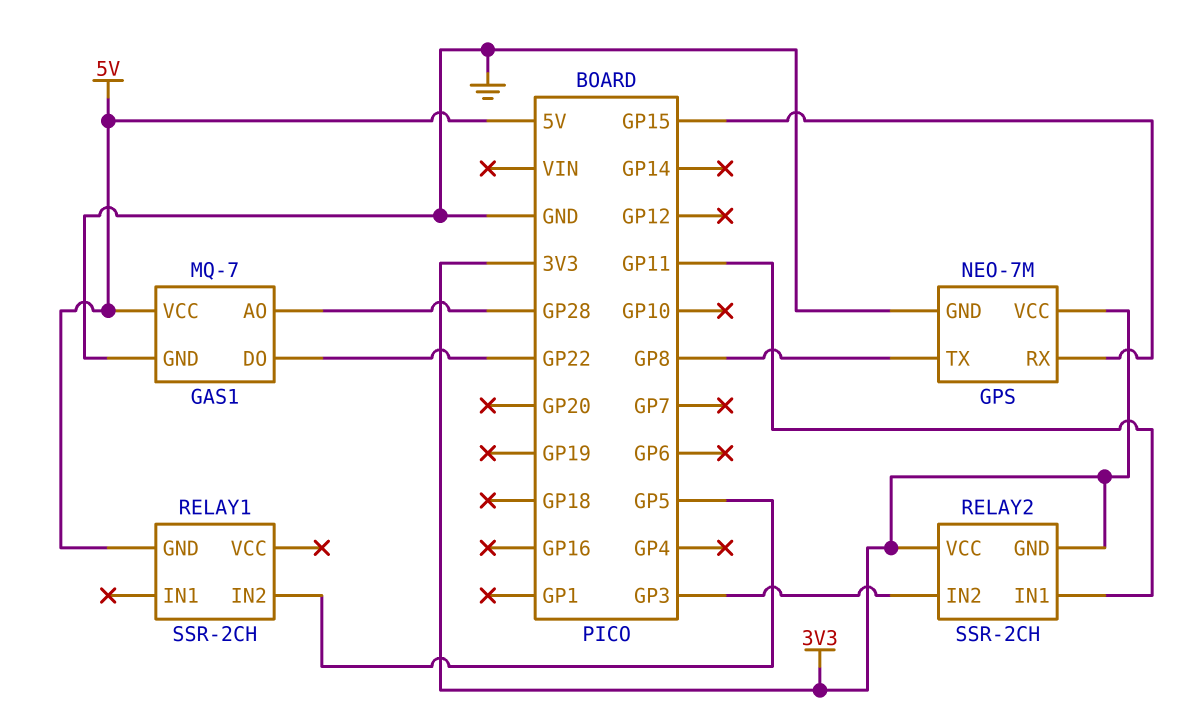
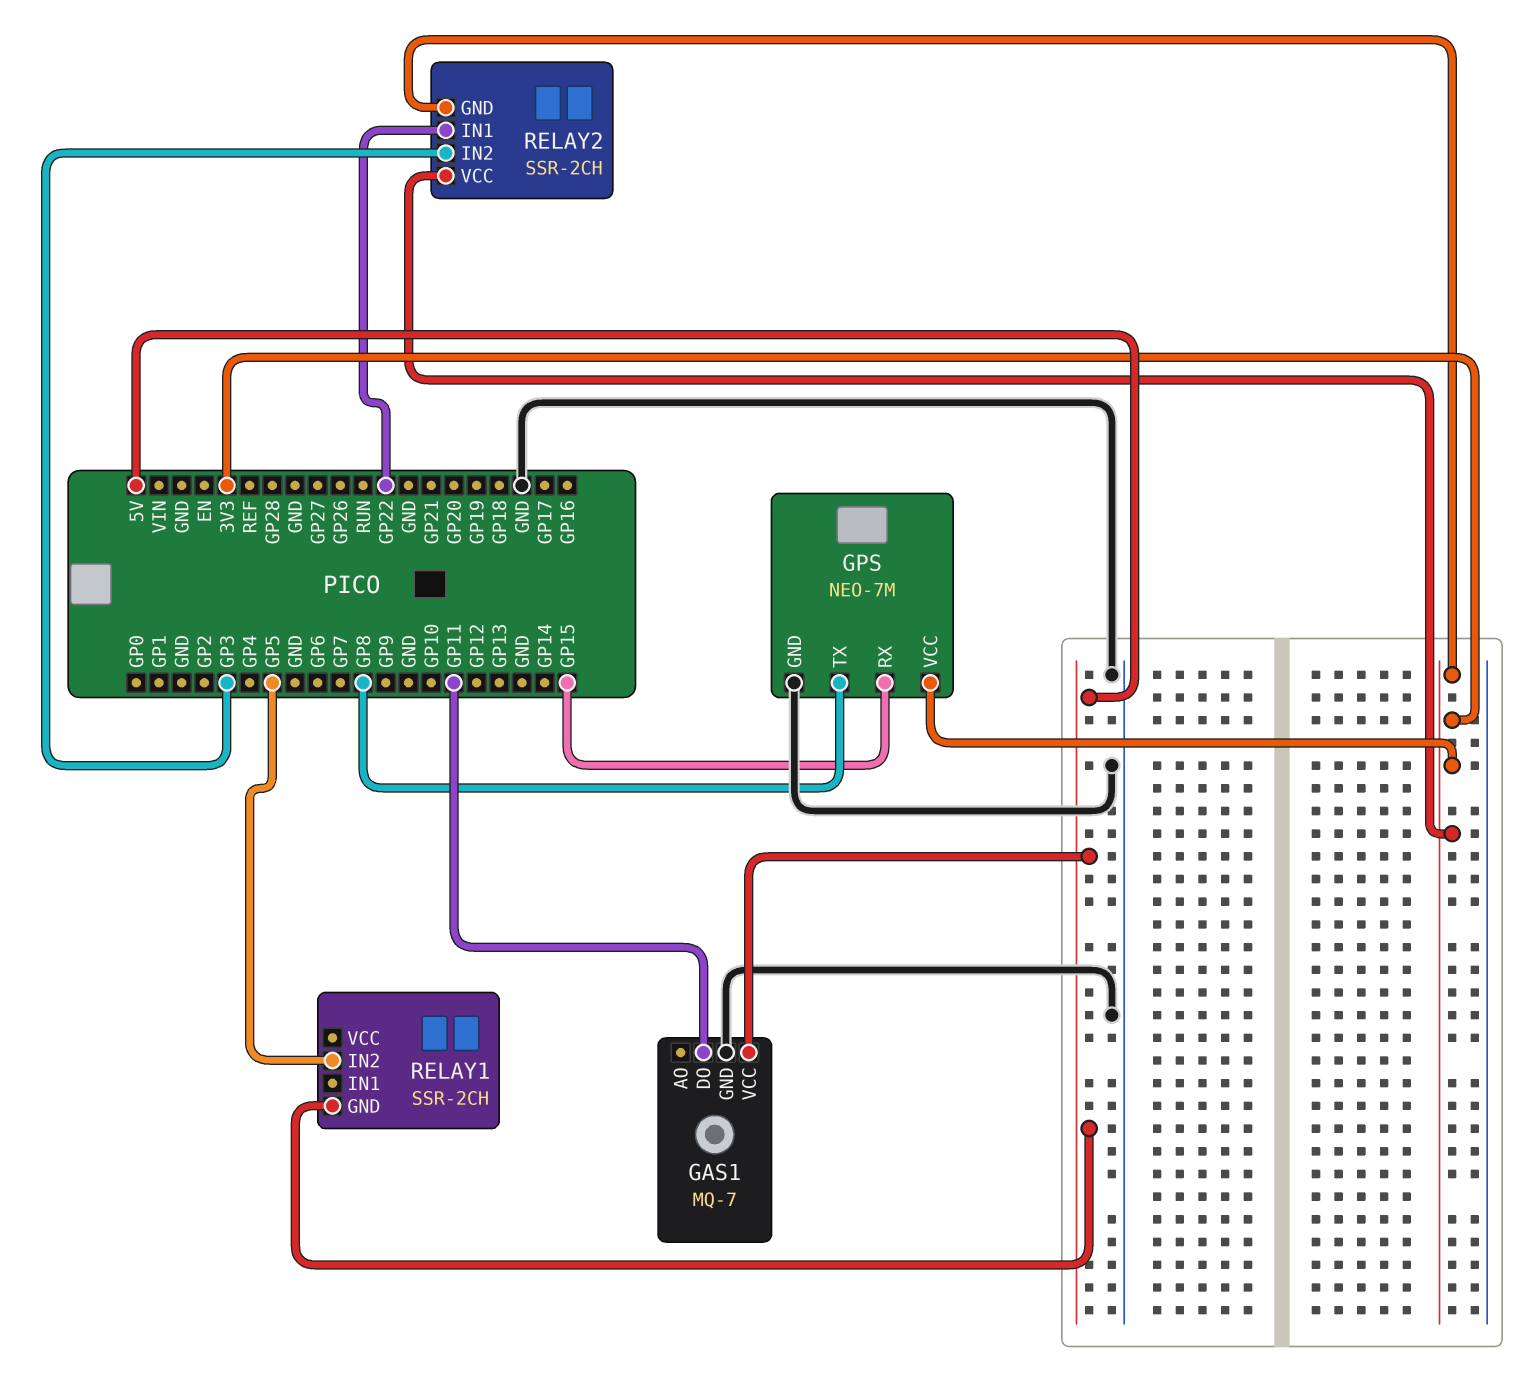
GAS1 pin AO: GP28 -> none
GAS1 pin DO: GP22 -> GP11
RELAY2 pin IN1: GP11 -> GP22

